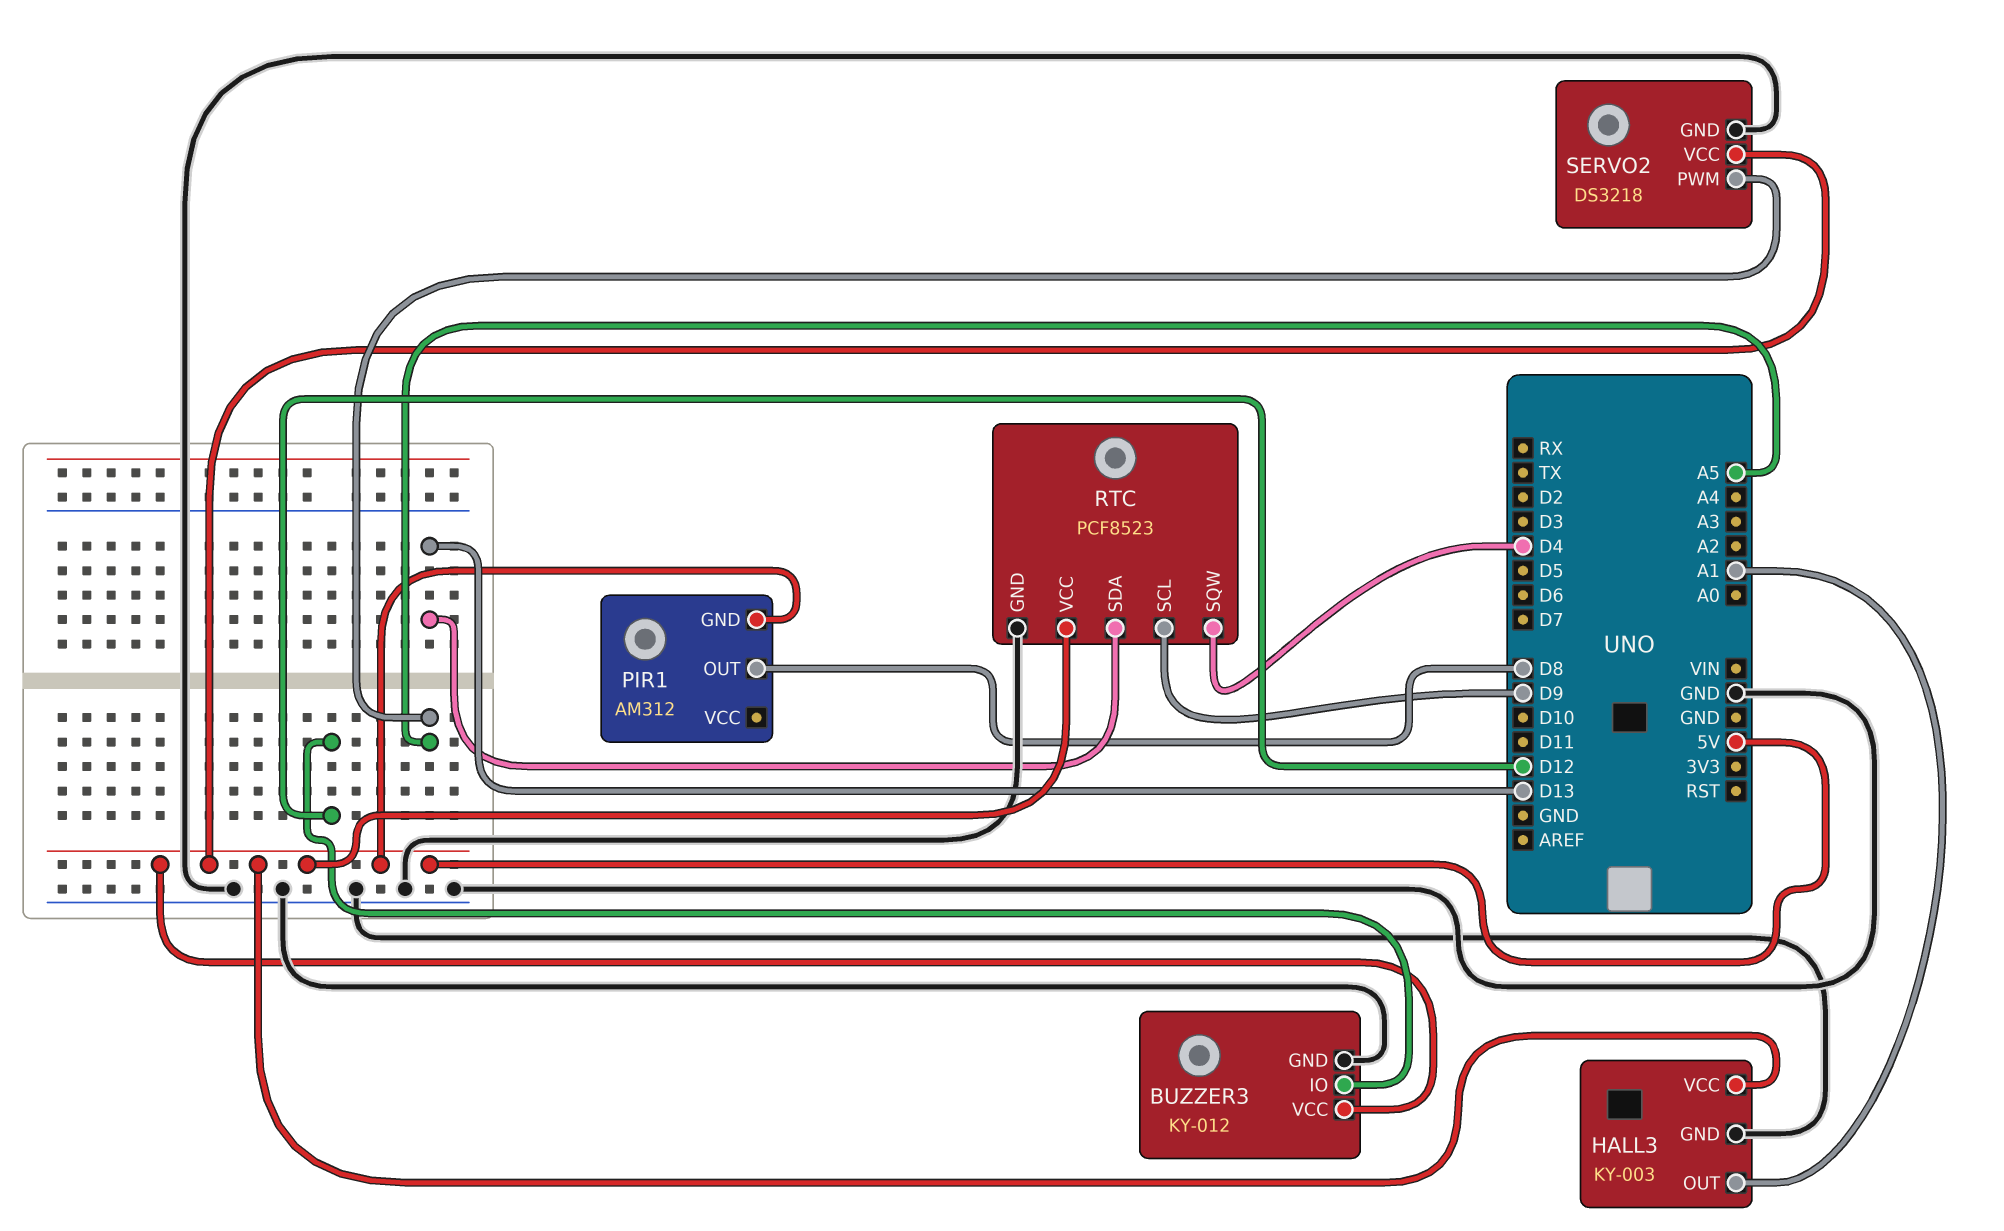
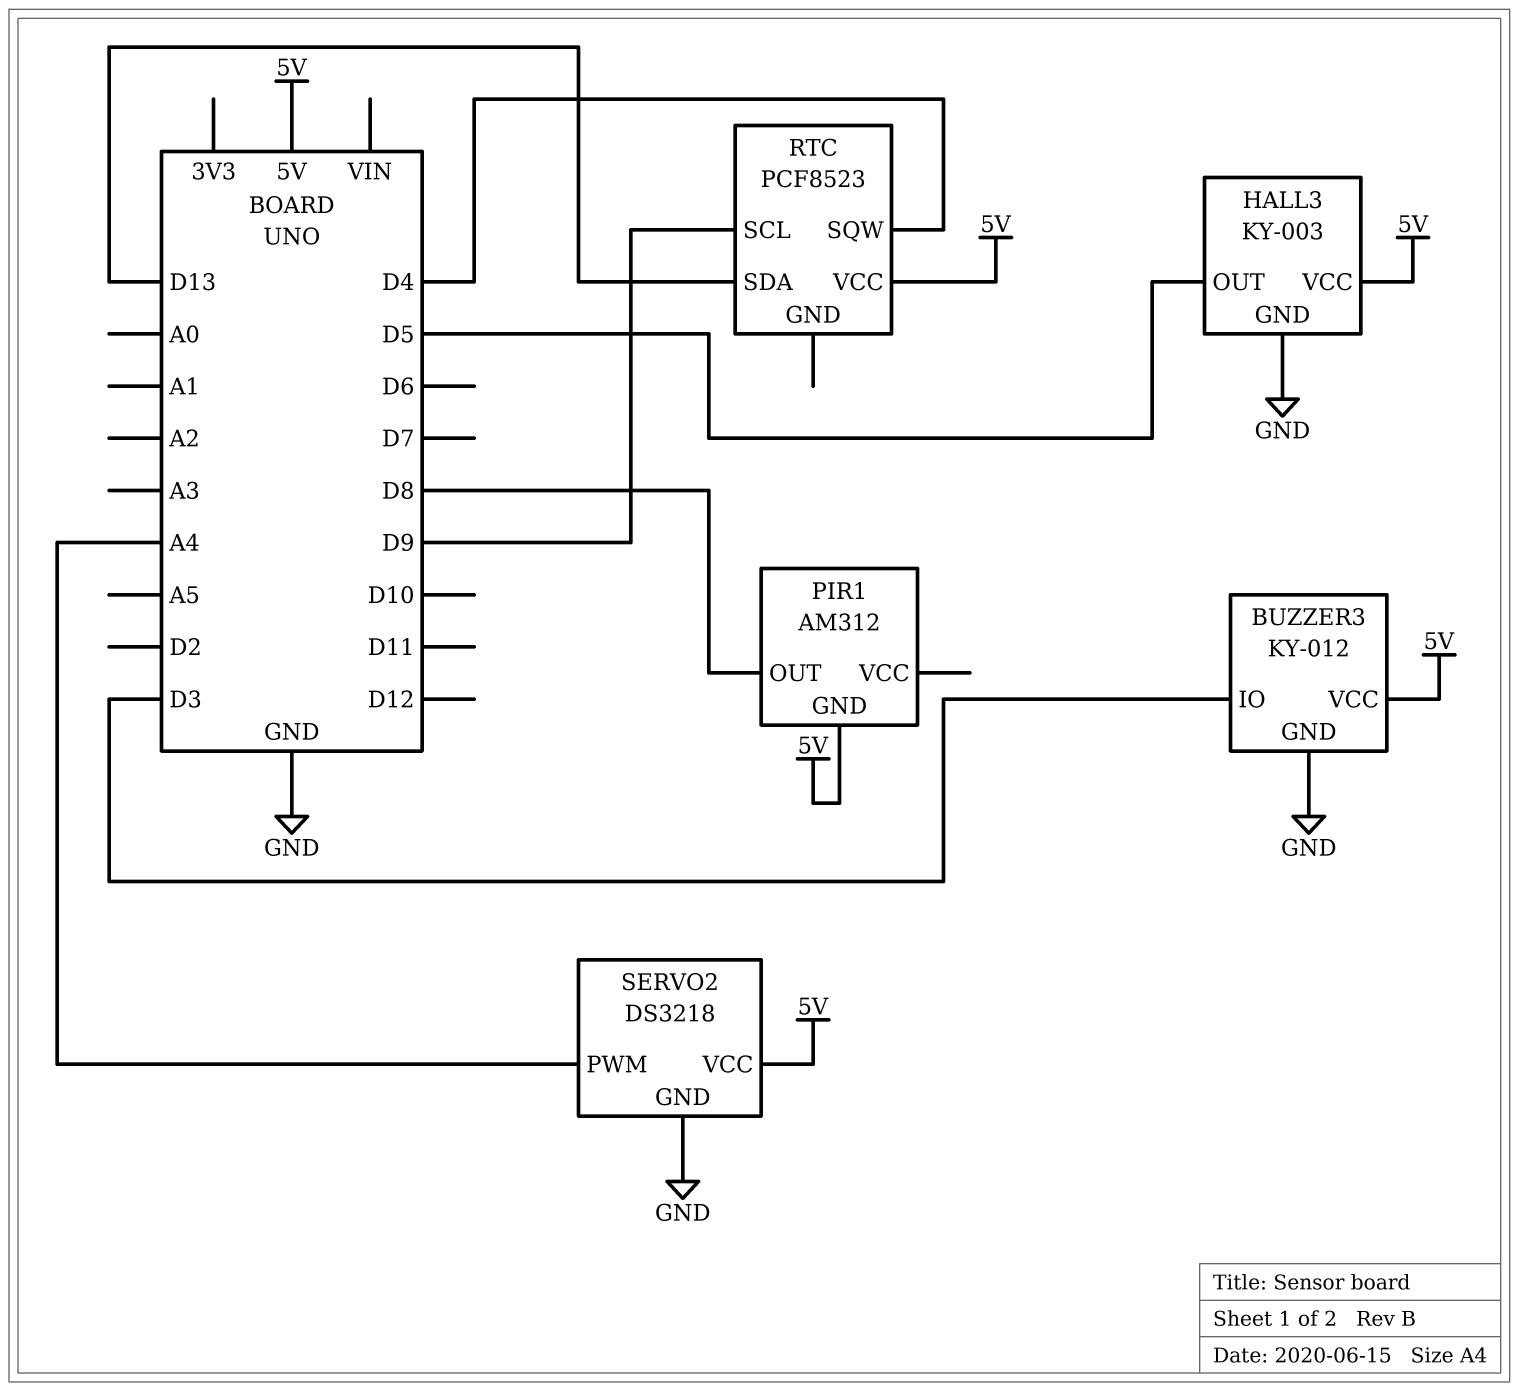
BUZZER3 pin IO: D12 -> D3
HALL3 pin OUT: A1 -> D5
RTC pin GND: GND -> none
SERVO2 pin PWM: A5 -> A4

